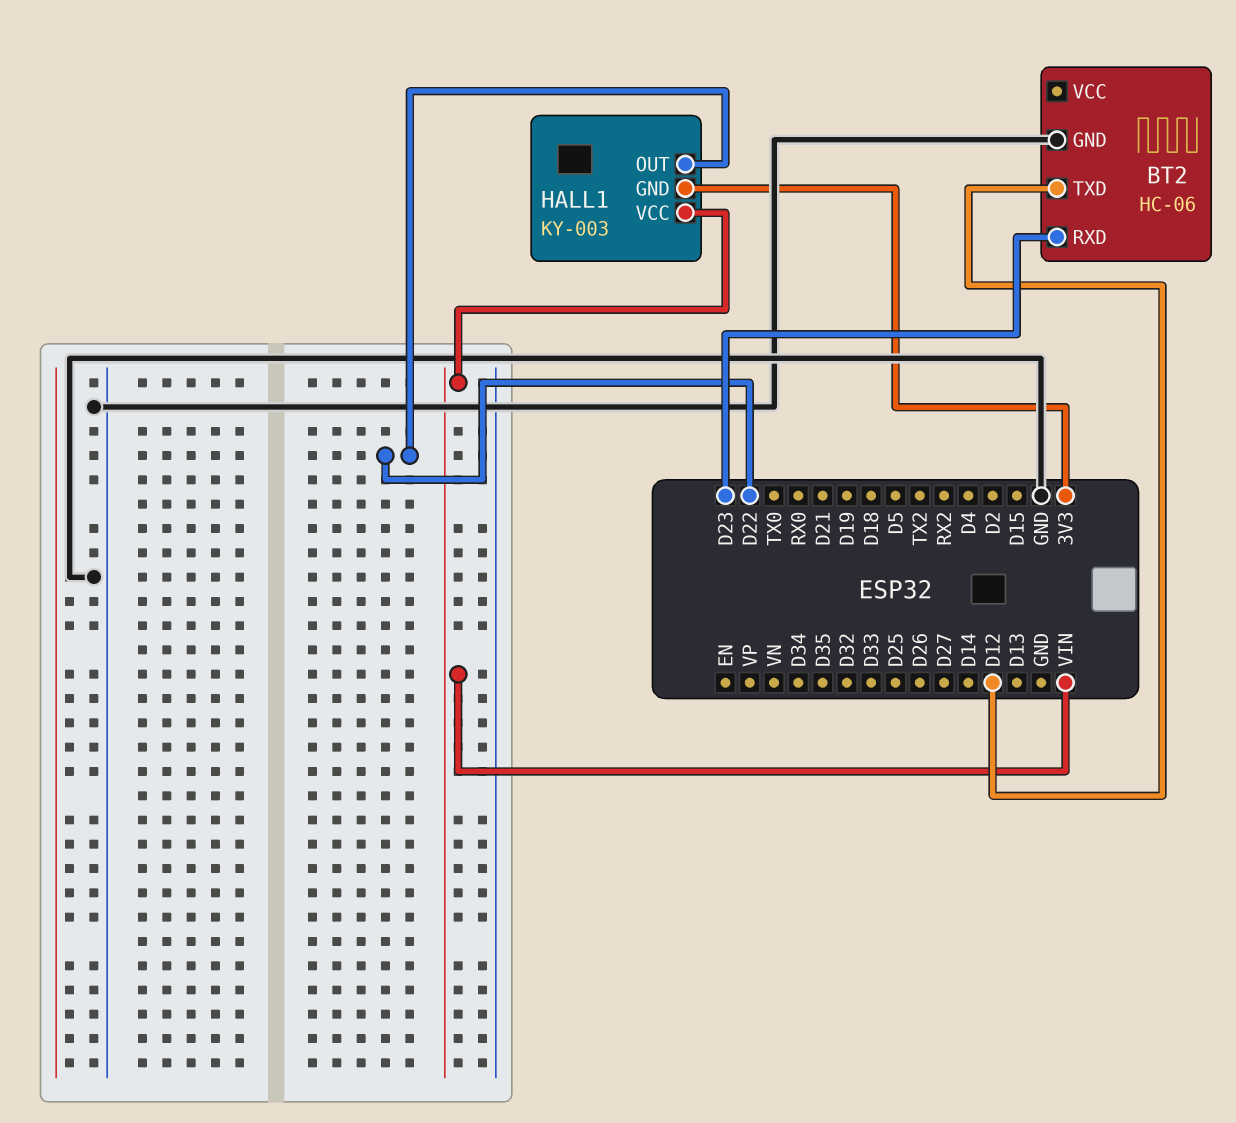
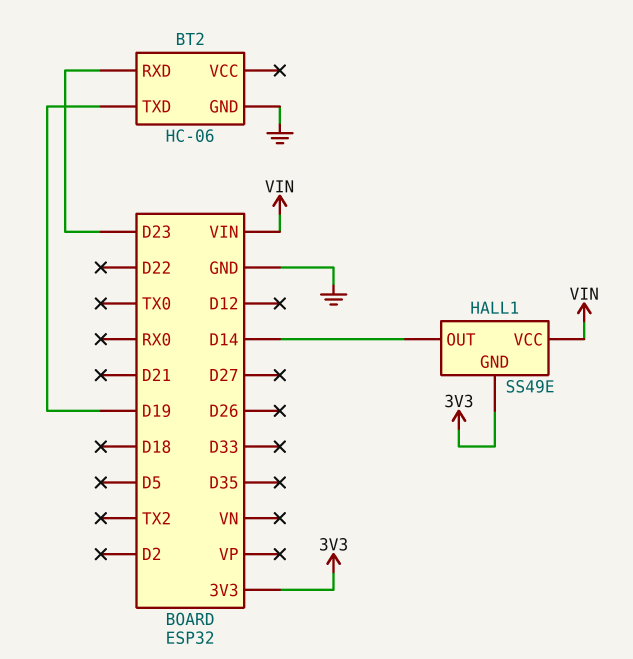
BT2 pin TXD: D12 -> D19
HALL1: KY-003 -> SS49E
HALL1 pin OUT: D22 -> D14

